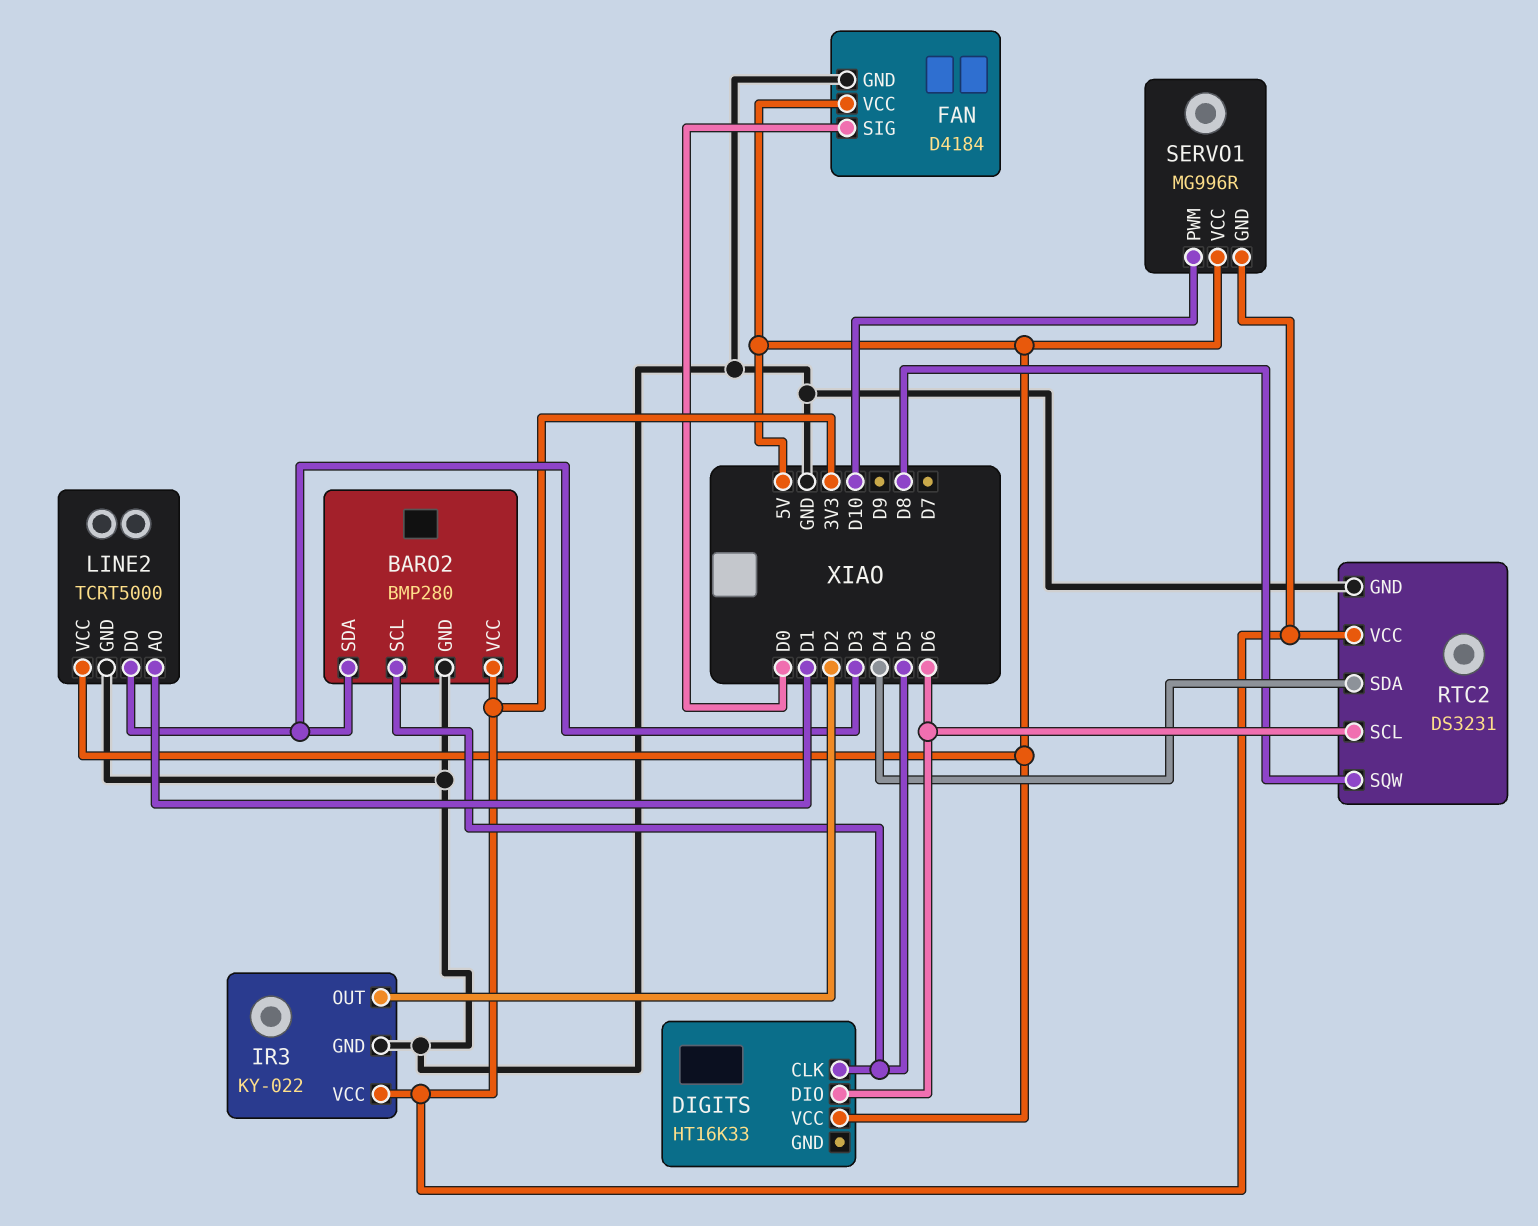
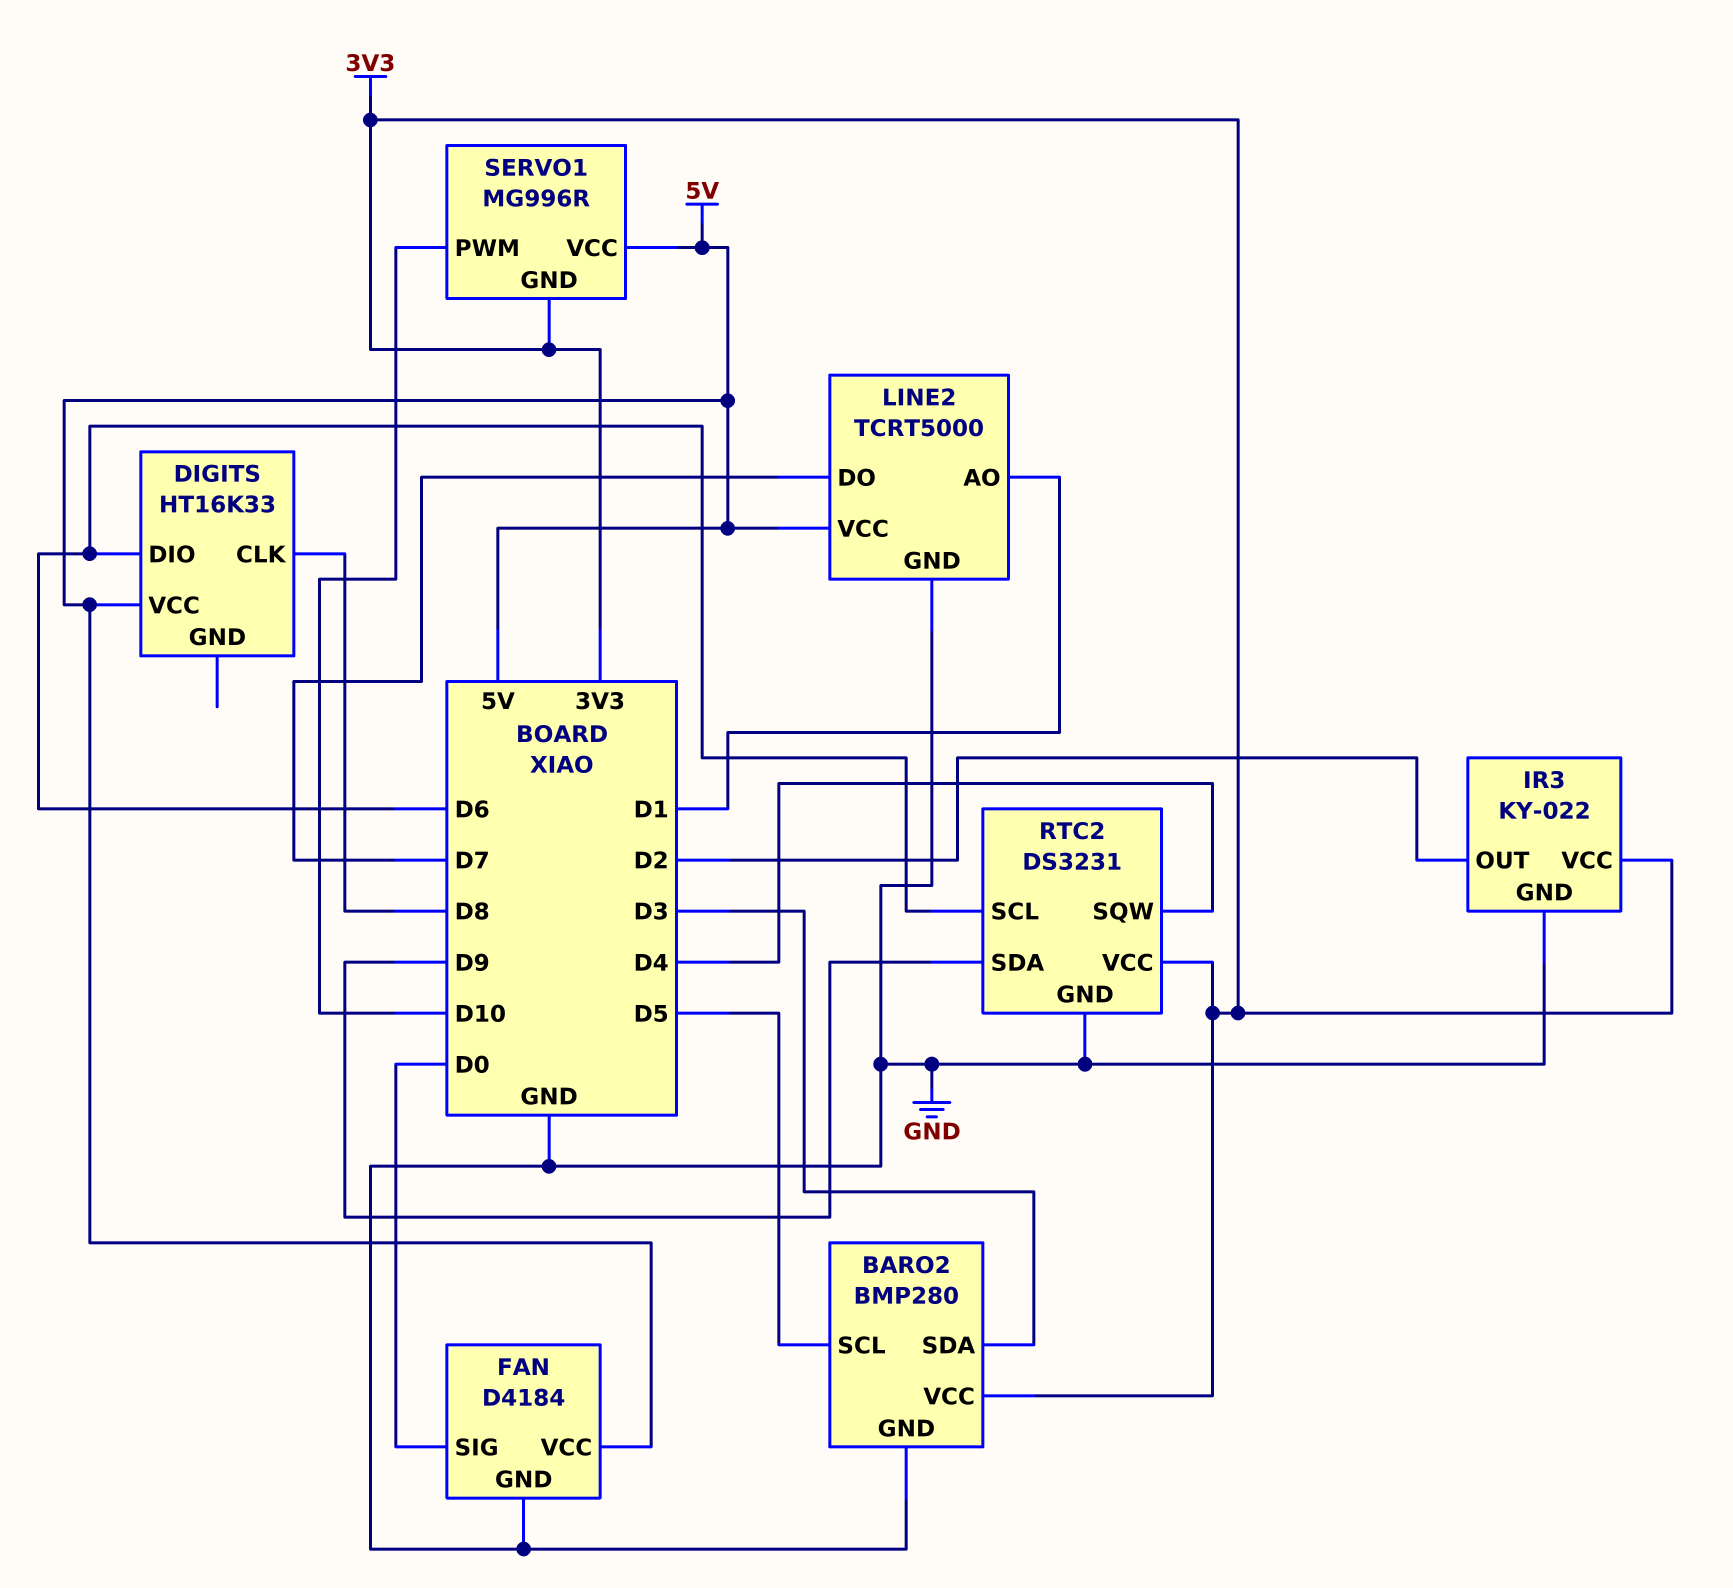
DIGITS pin CLK: D5 -> D8
LINE2 pin DO: D3 -> D7
RTC2 pin SDA: D4 -> D9
RTC2 pin SQW: D8 -> D4

